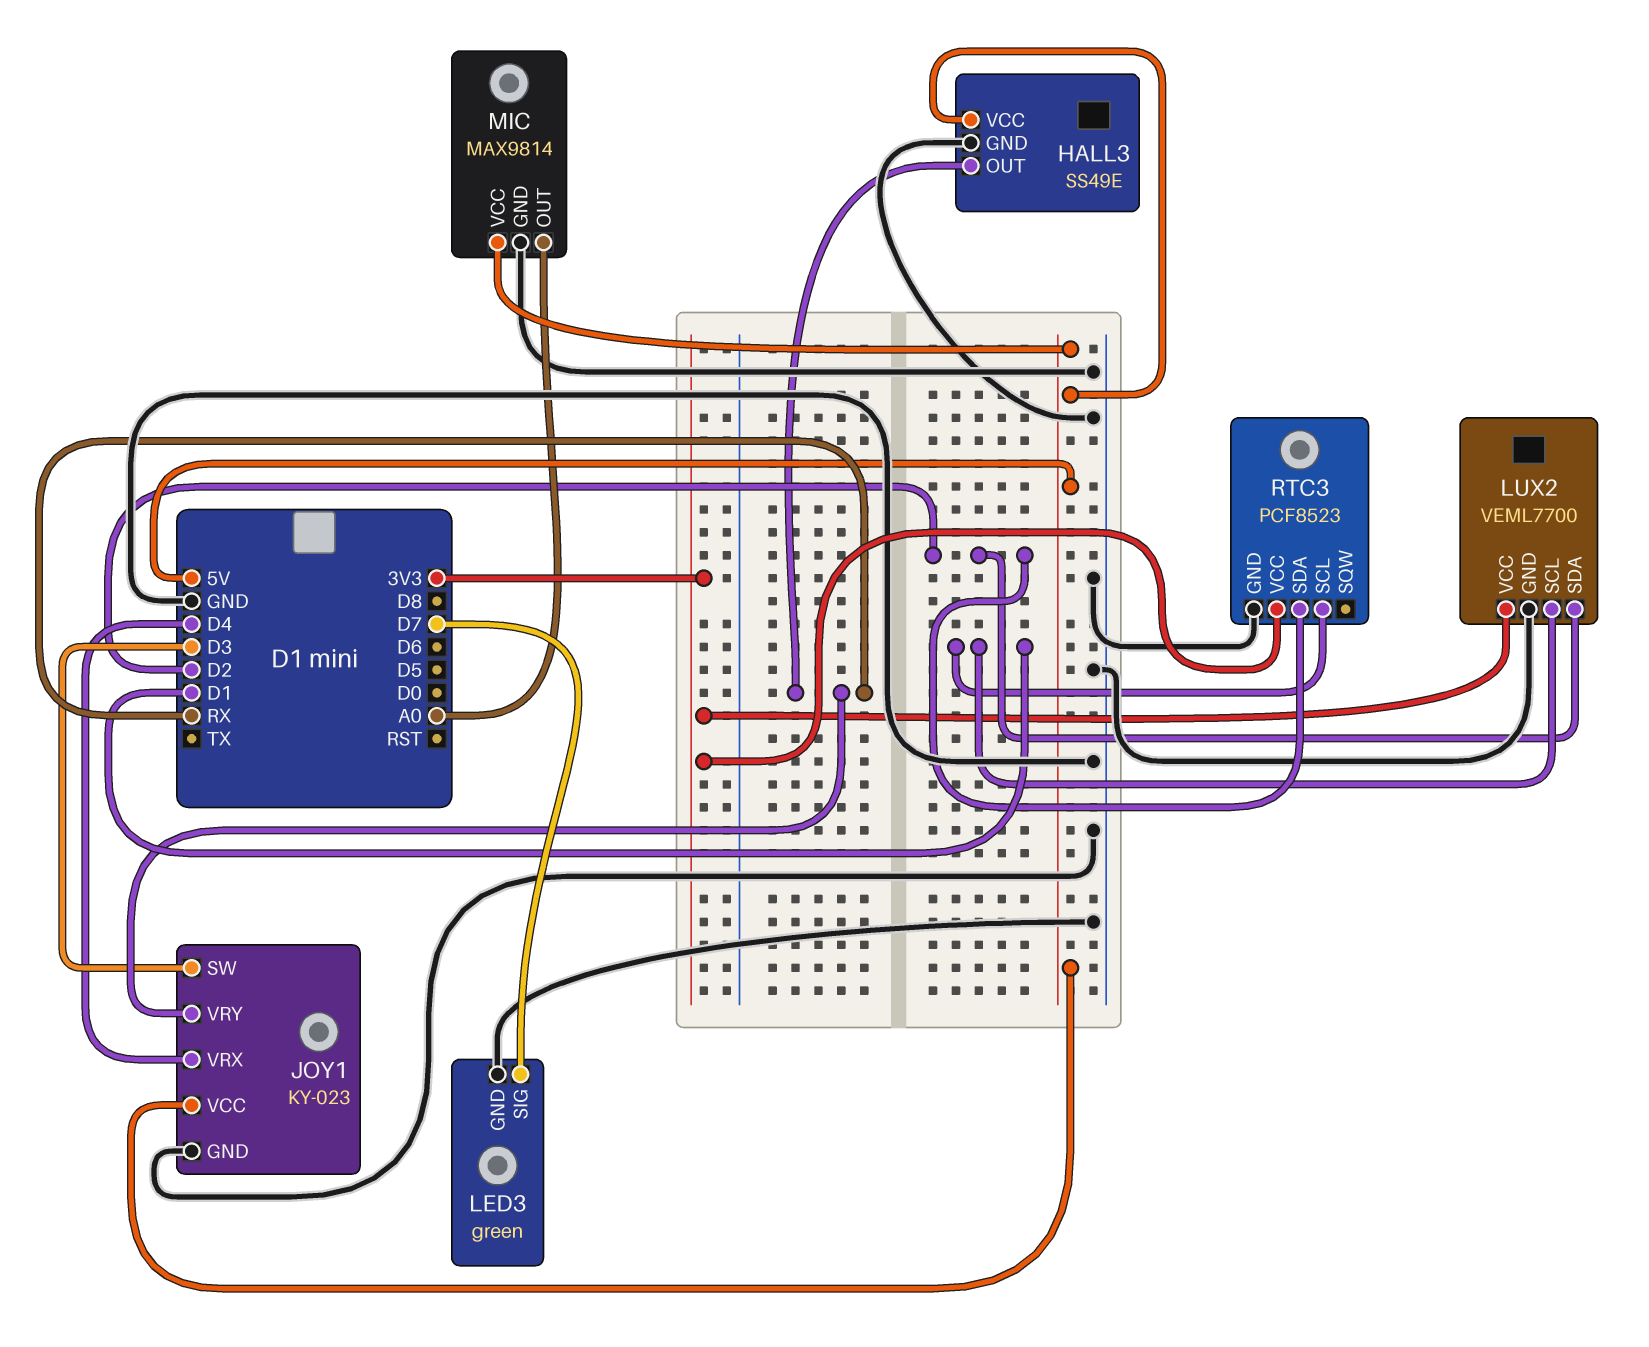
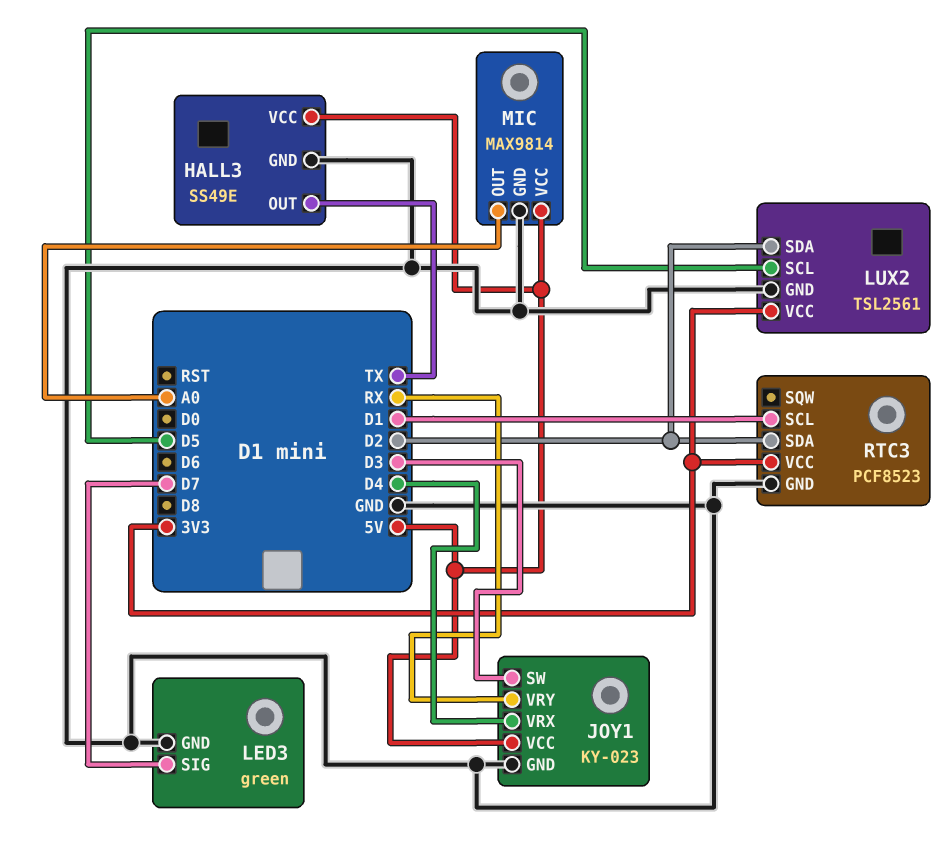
HALL3 pin OUT: RX -> TX
LUX2: VEML7700 -> TSL2561
LUX2 pin SCL: D1 -> D5

